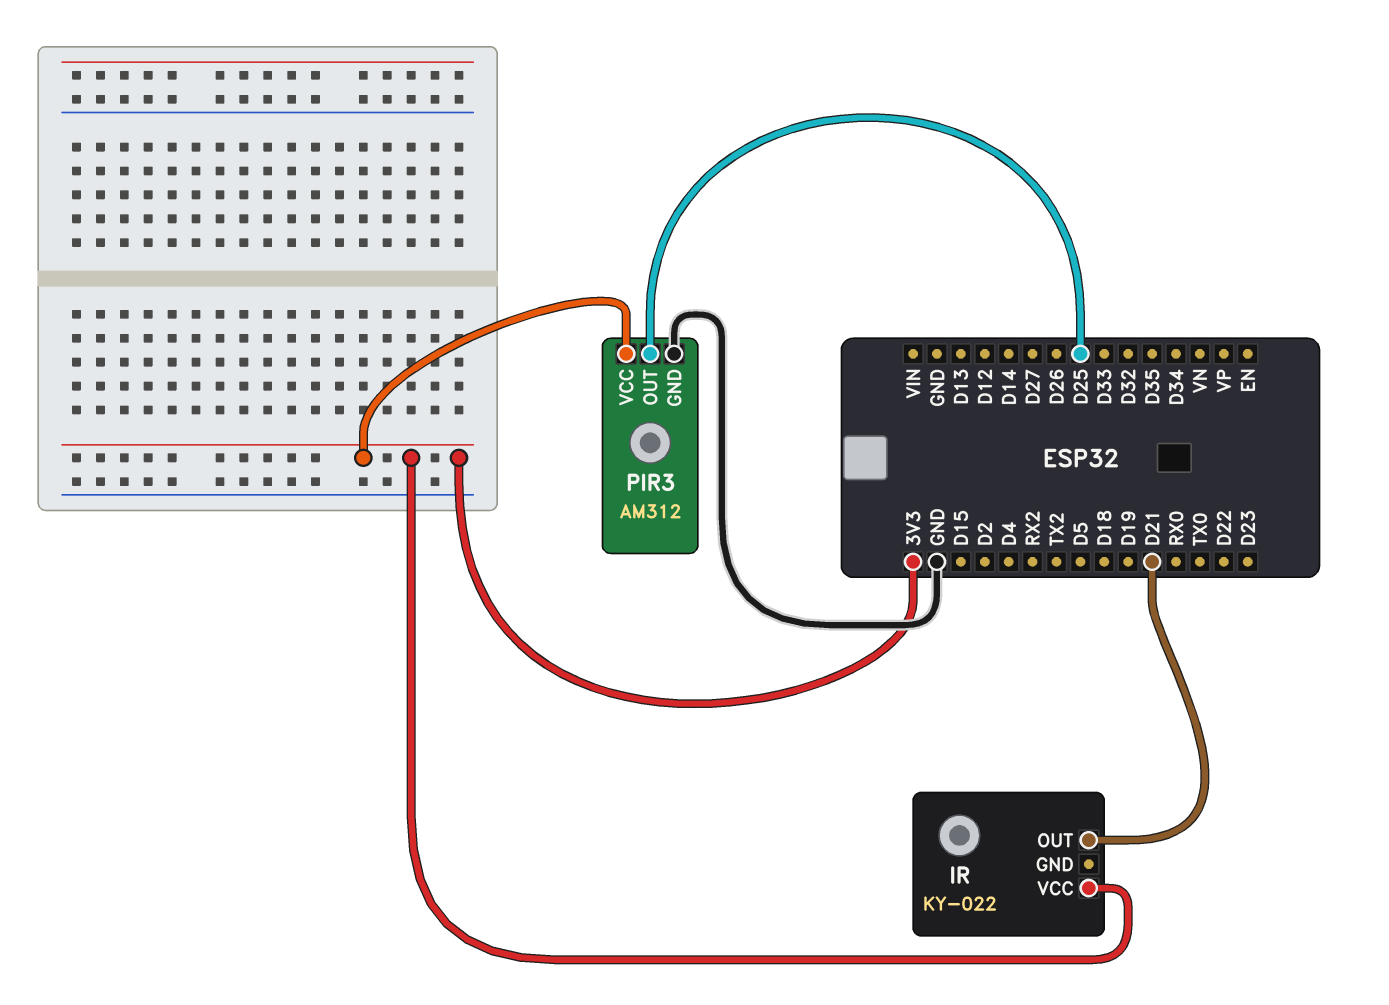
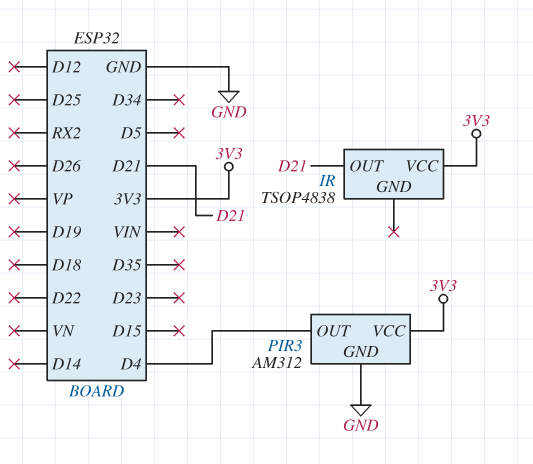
IR: KY-022 -> TSOP4838
PIR3 pin OUT: D25 -> D4

